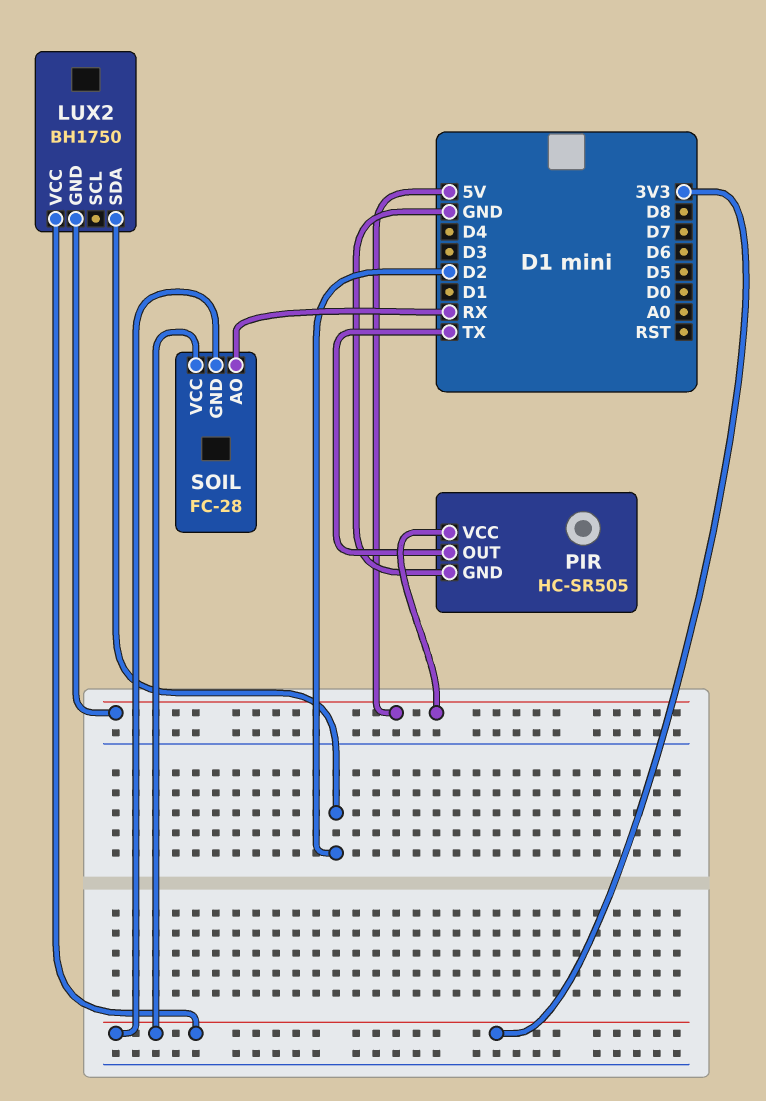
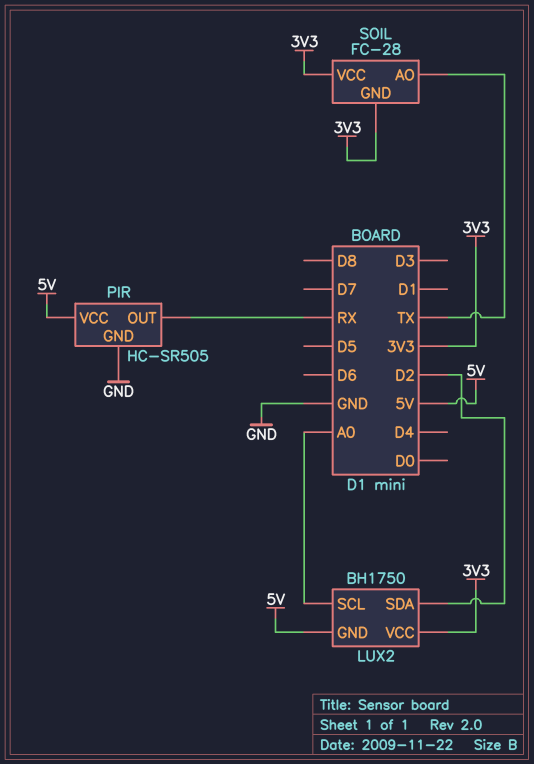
LUX2 pin SCL: none -> A0
PIR pin OUT: TX -> RX
SOIL pin AO: RX -> TX

